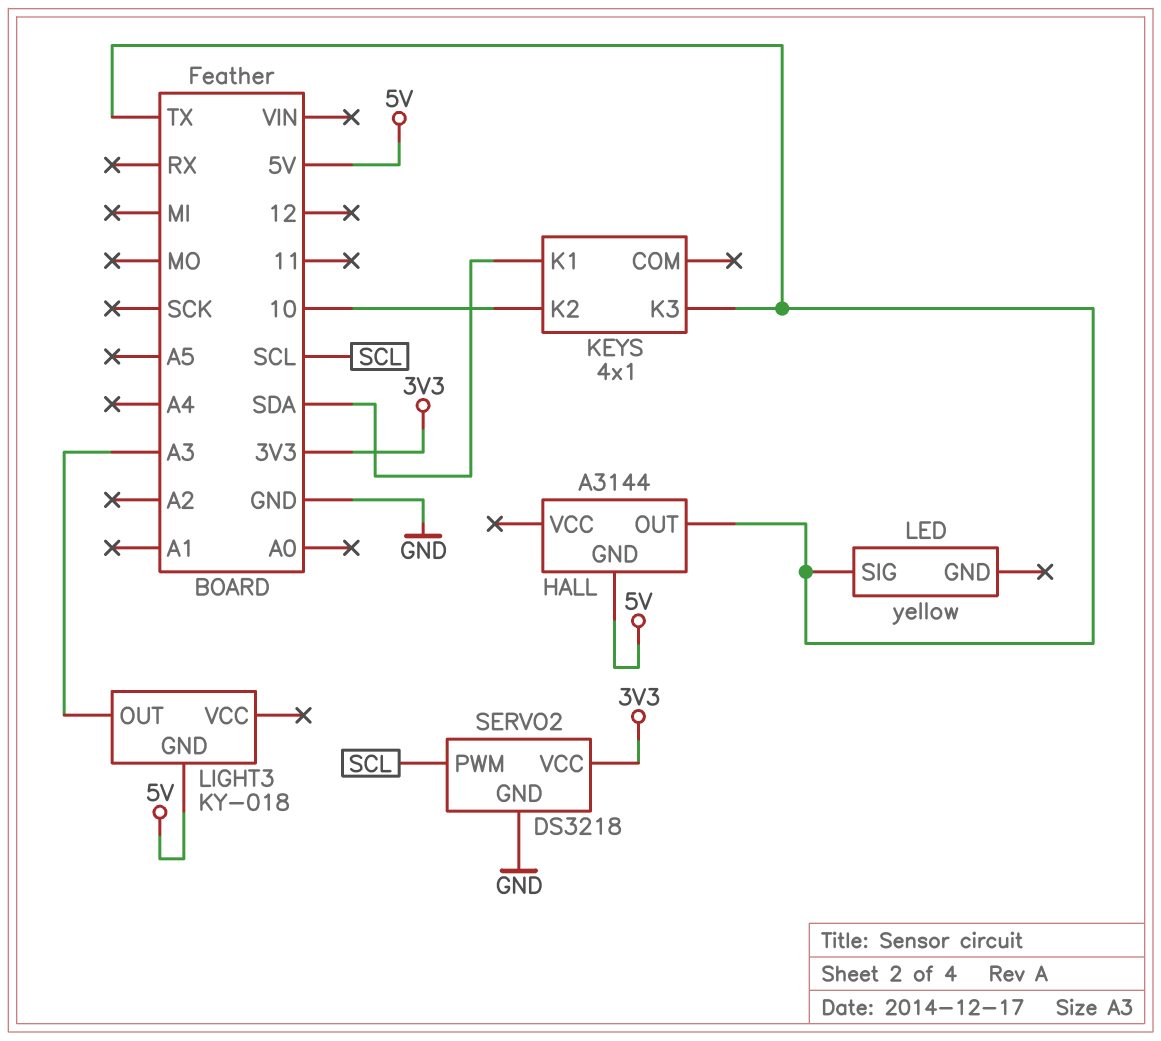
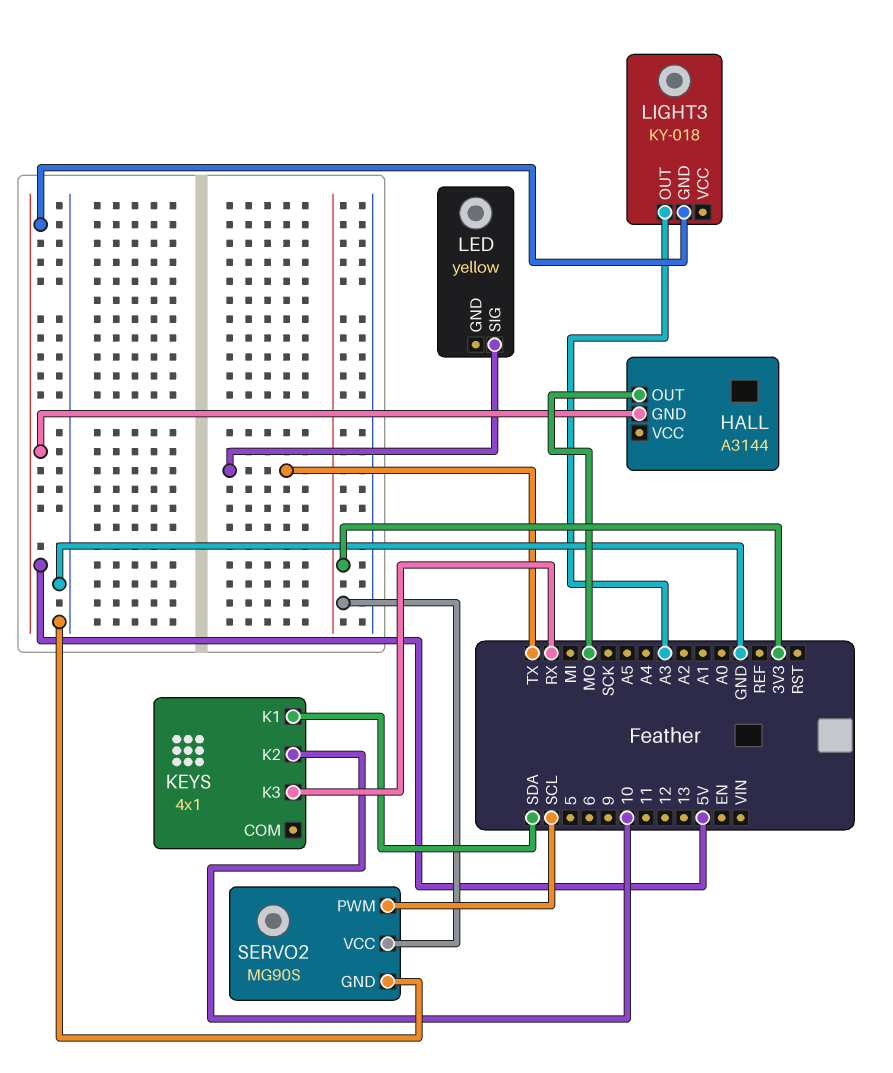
HALL pin OUT: TX -> MO
KEYS pin K3: TX -> RX
SERVO2: DS3218 -> MG90S

